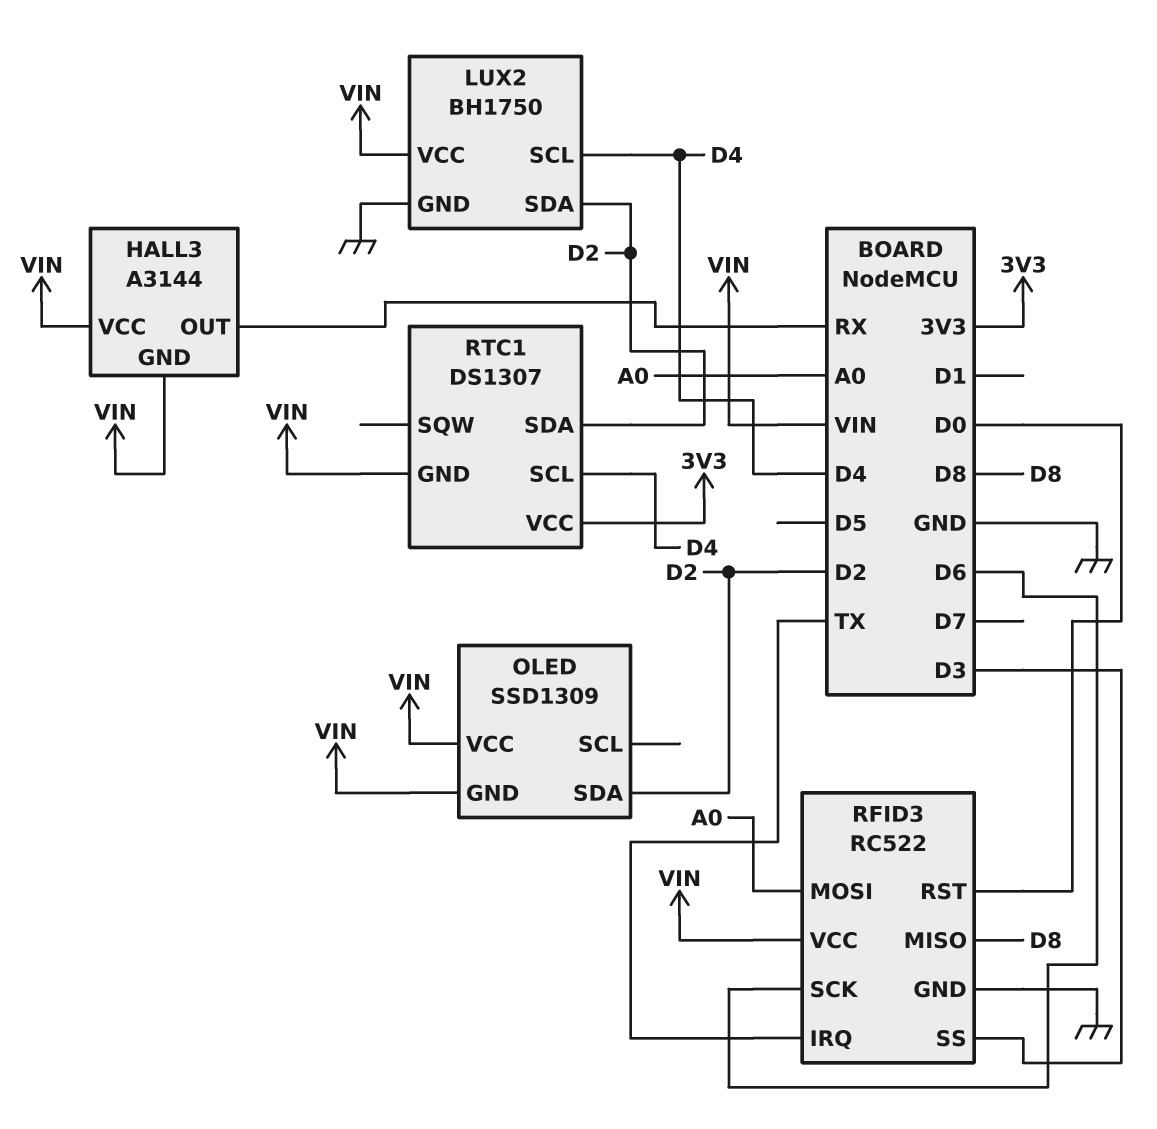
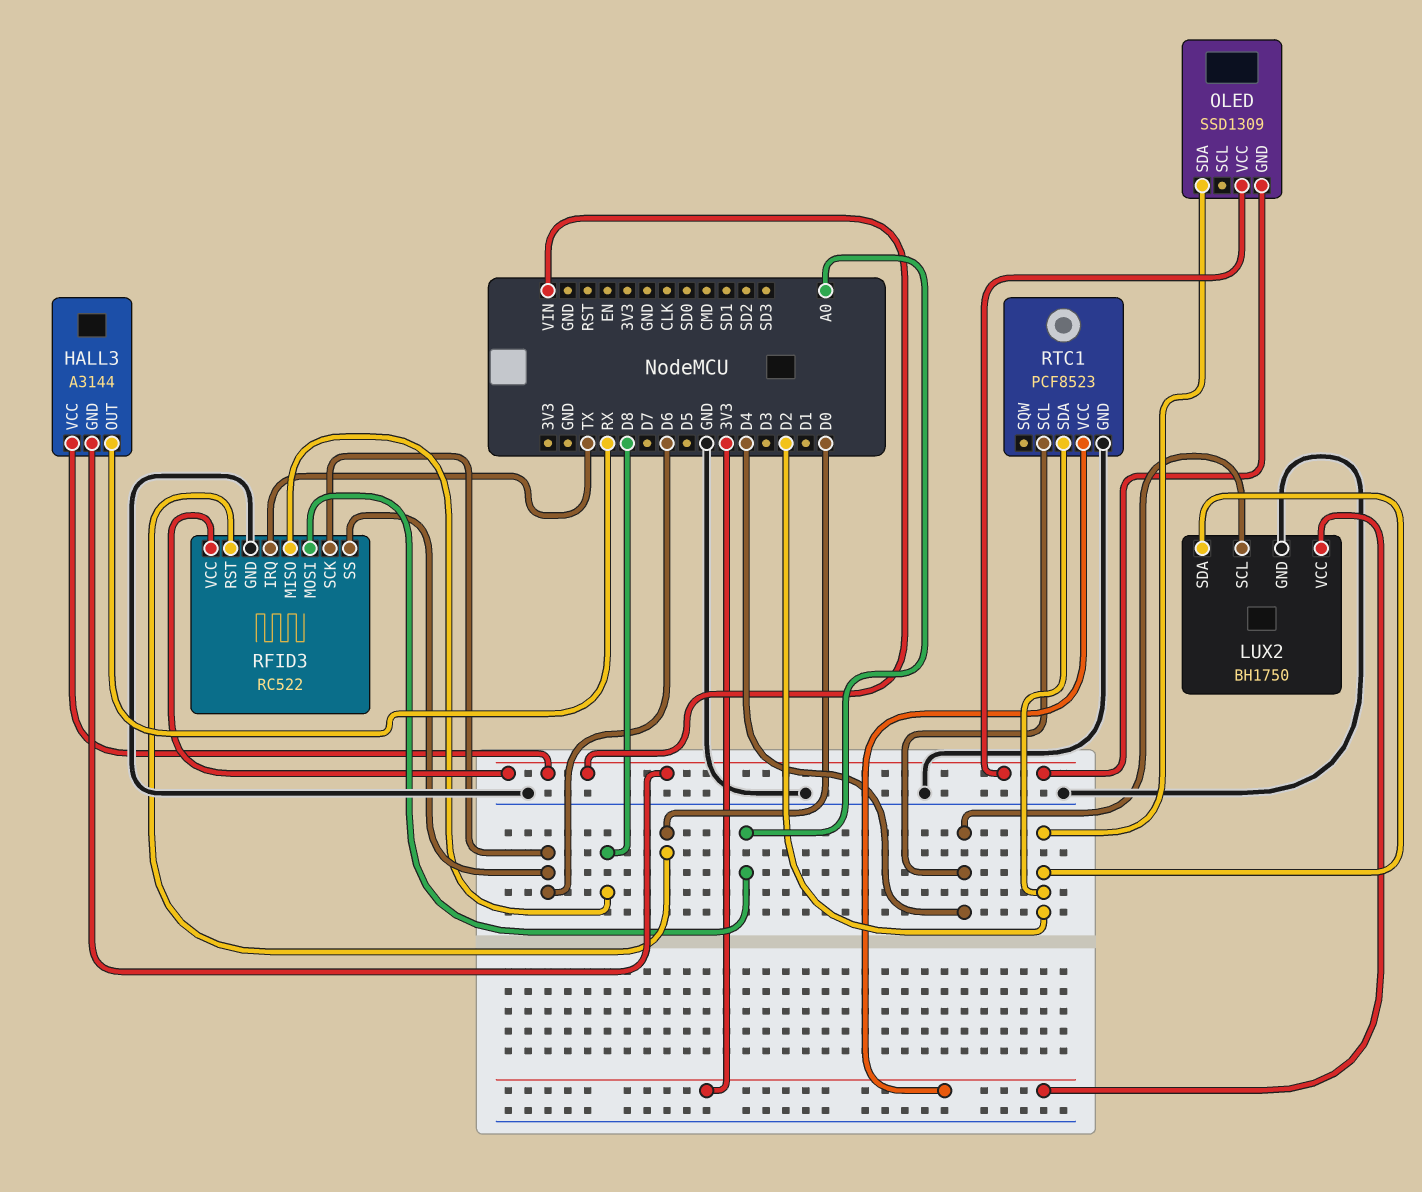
LUX2 pin VCC: VIN -> 3V3
RFID3 pin SS: D3 -> D6
RTC1: DS1307 -> PCF8523
RTC1 pin GND: VIN -> GND

